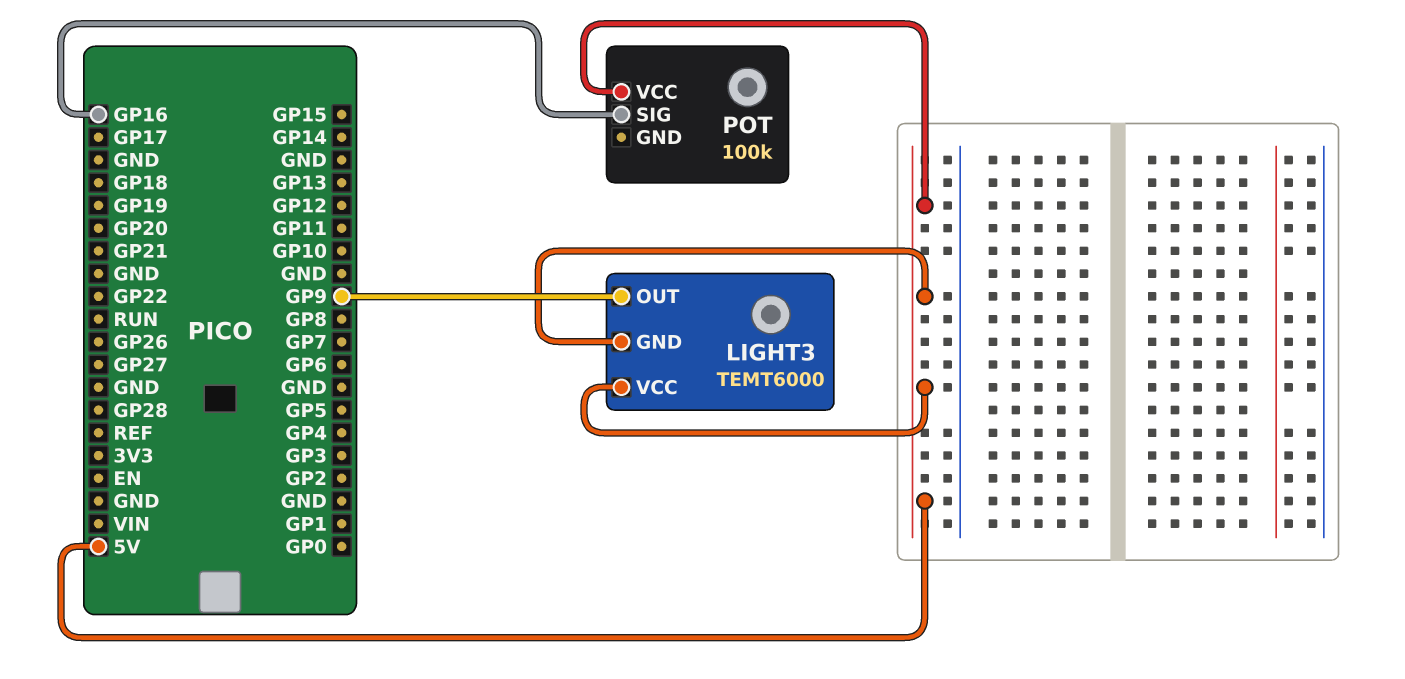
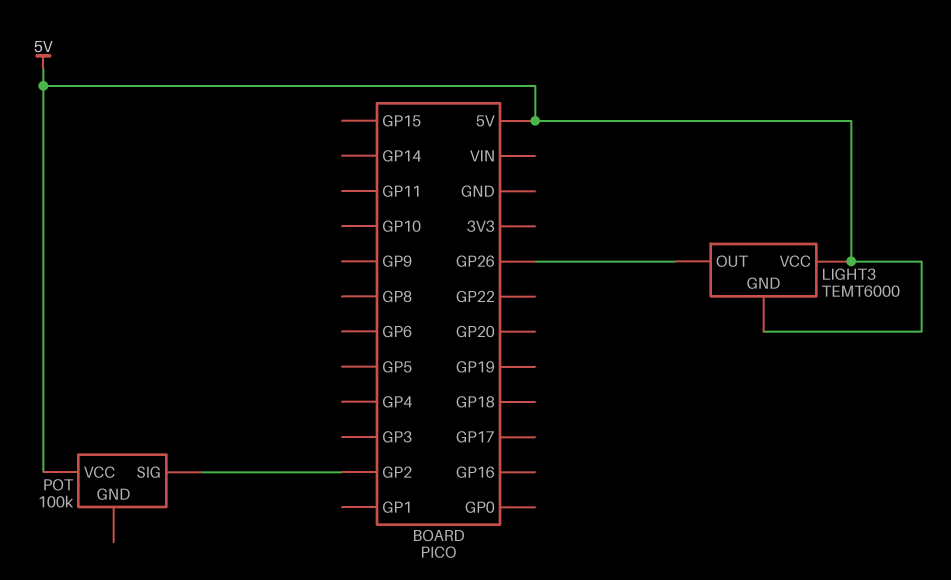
LIGHT3 pin OUT: GP9 -> GP26
POT pin SIG: GP16 -> GP2

